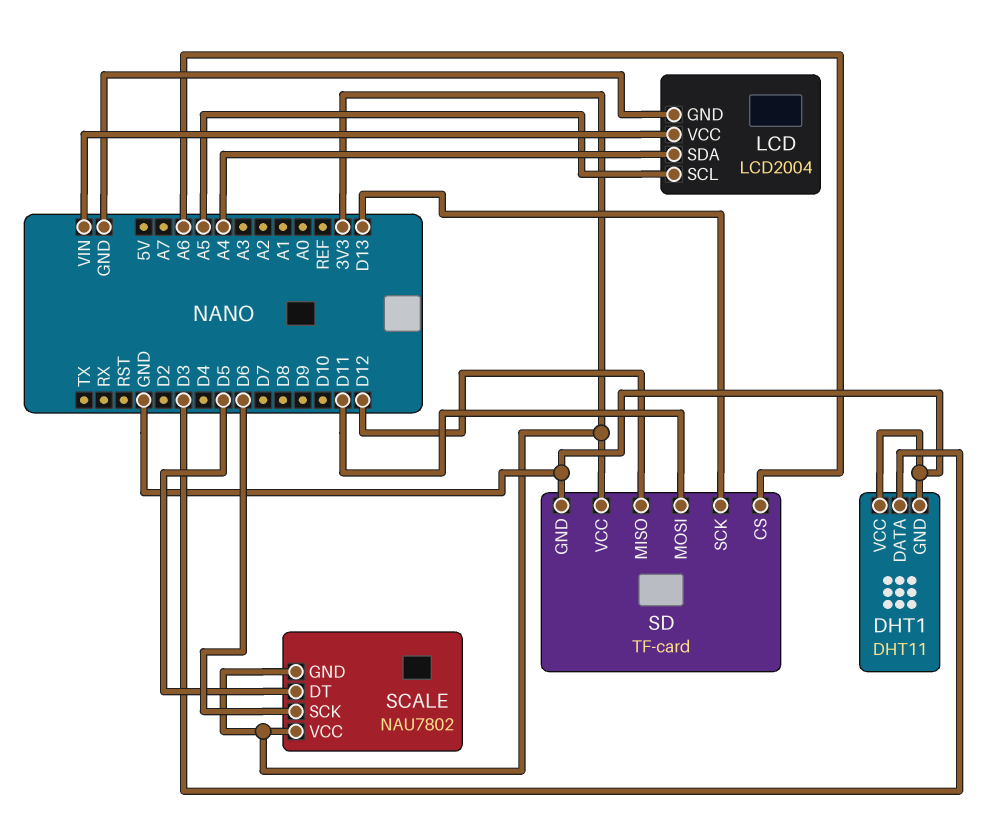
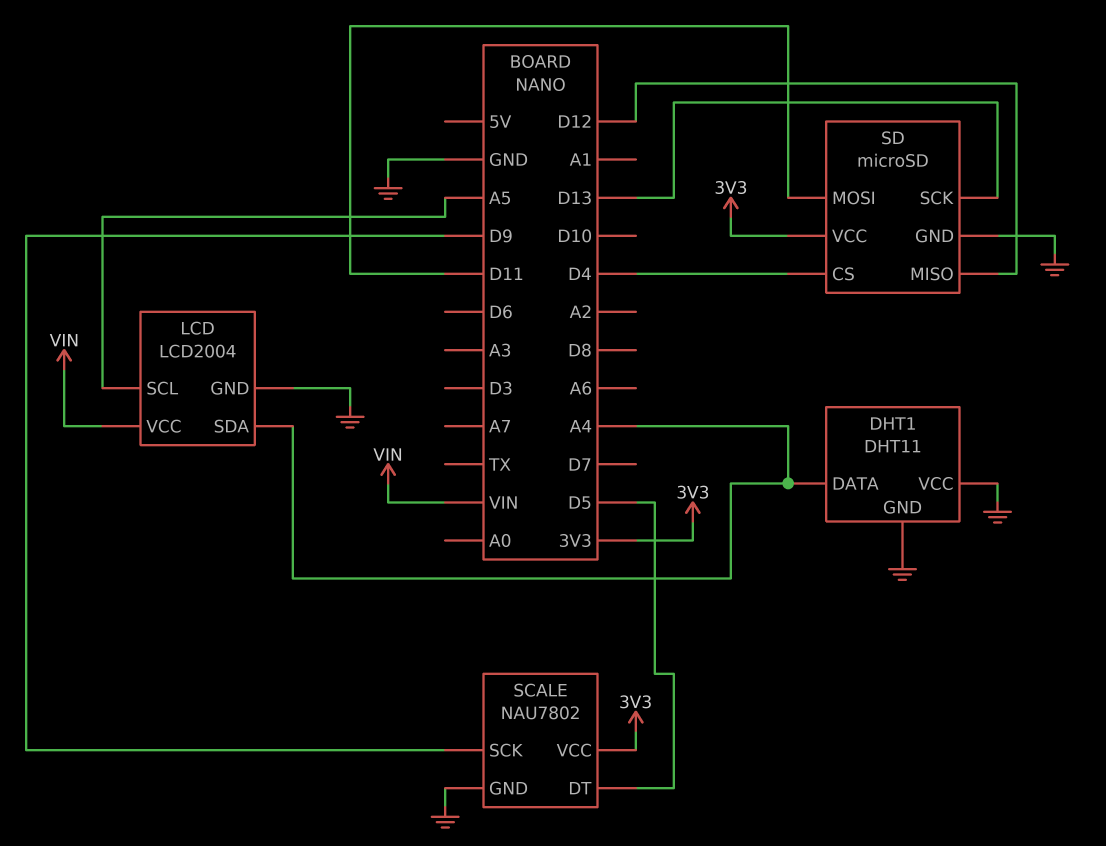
DHT1 pin DATA: D3 -> A4
SCALE pin GND: 3V3 -> GND
SCALE pin SCK: D6 -> D9
SD: TF-card -> microSD
SD pin CS: A6 -> D4

